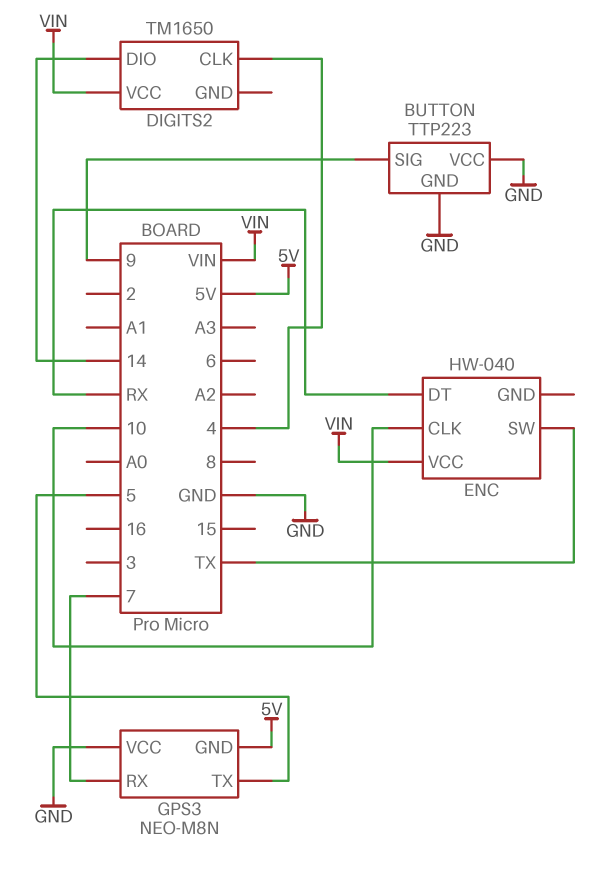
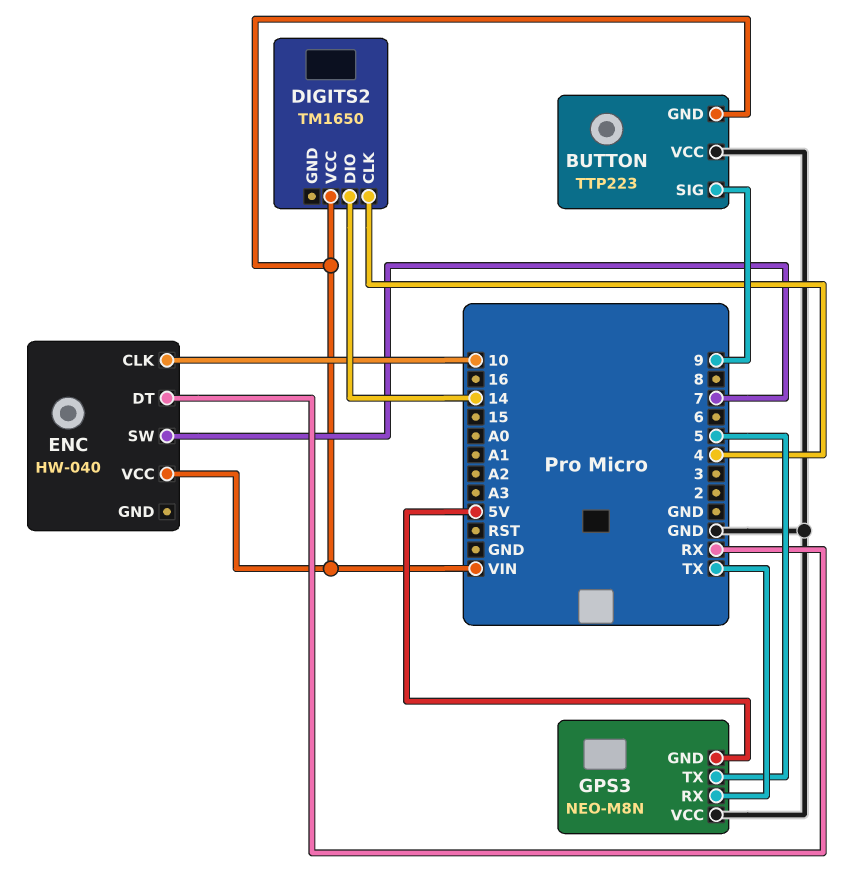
BUTTON pin GND: GND -> VIN
ENC pin SW: TX -> 7
GPS3 pin RX: 7 -> TX

